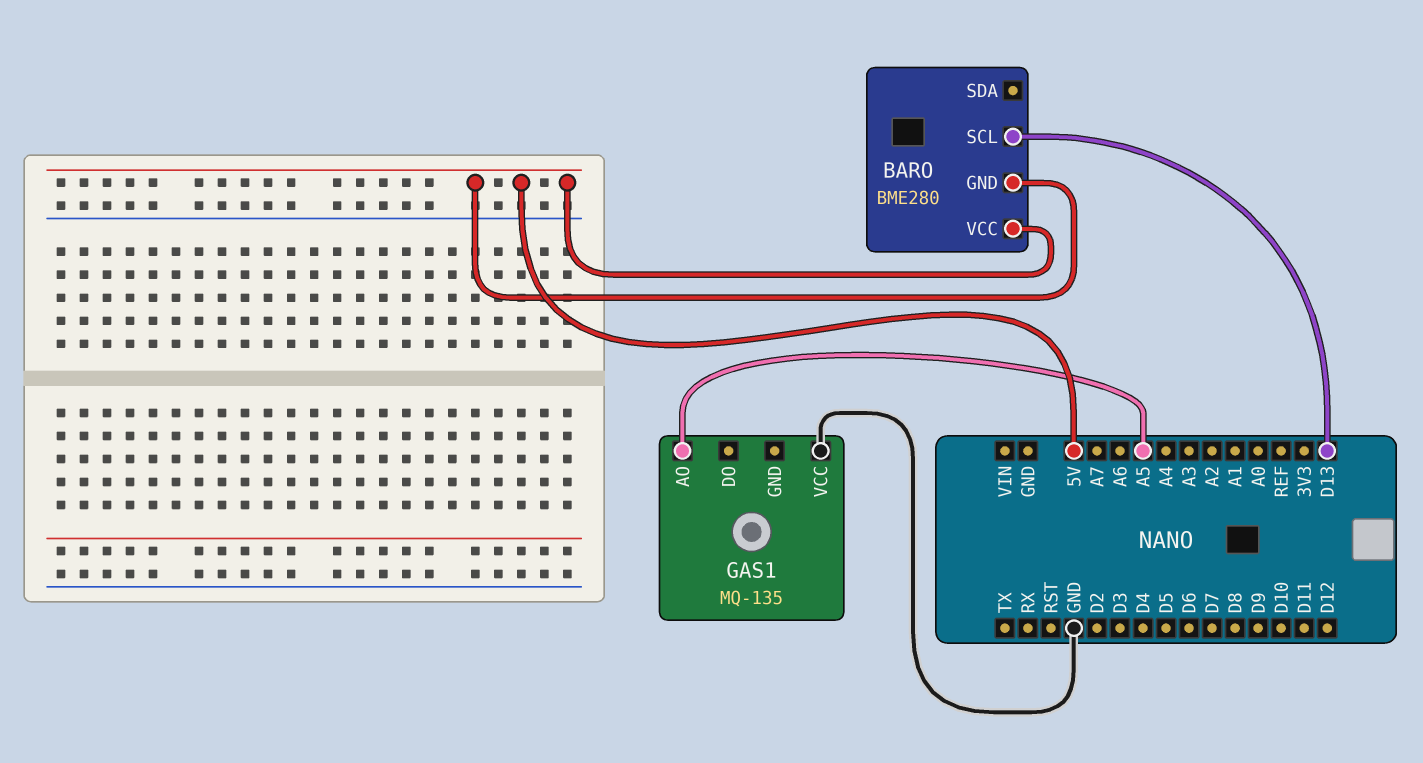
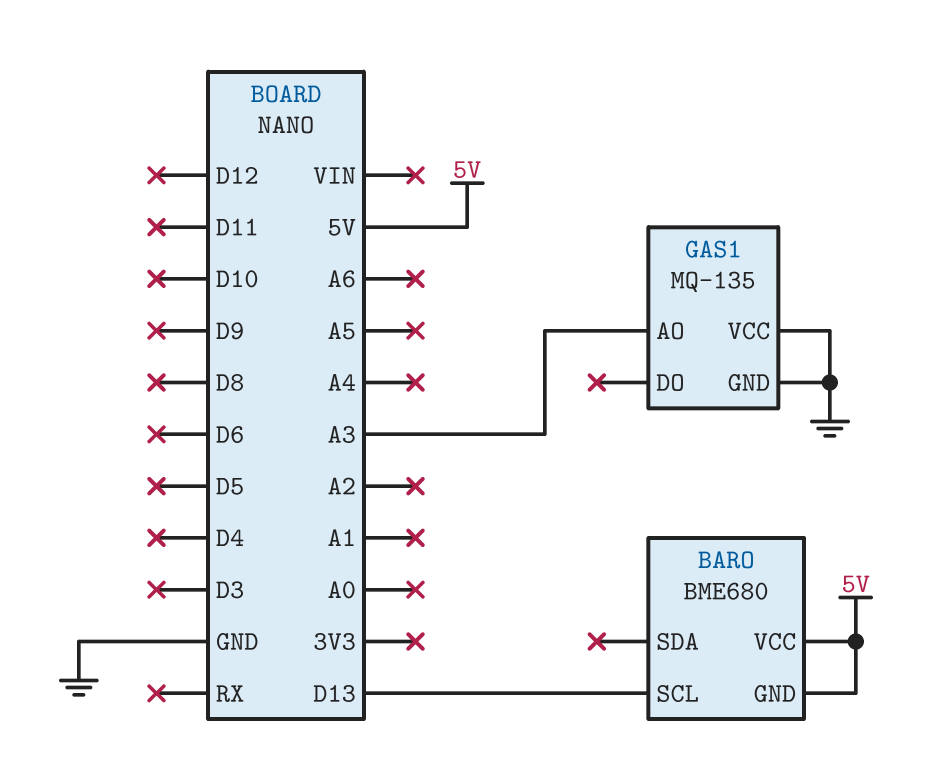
BARO: BME280 -> BME680
GAS1 pin AO: A5 -> A3
GAS1 pin GND: none -> GND

